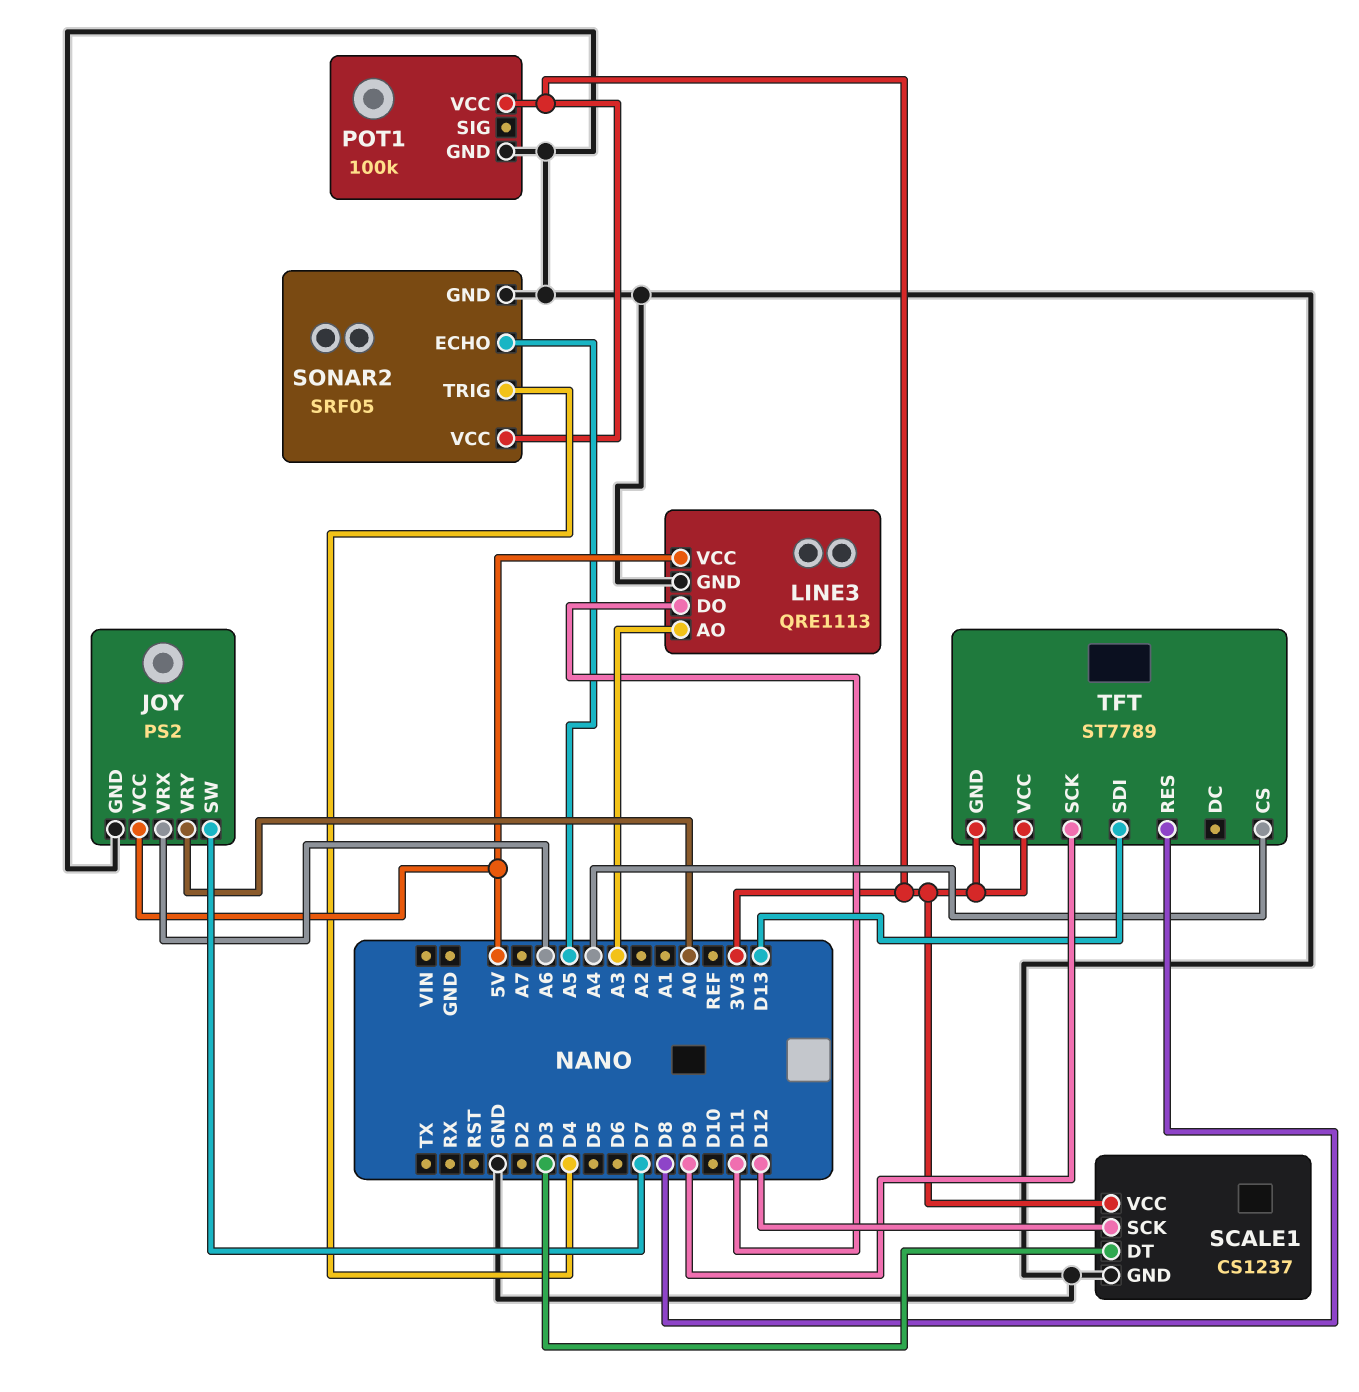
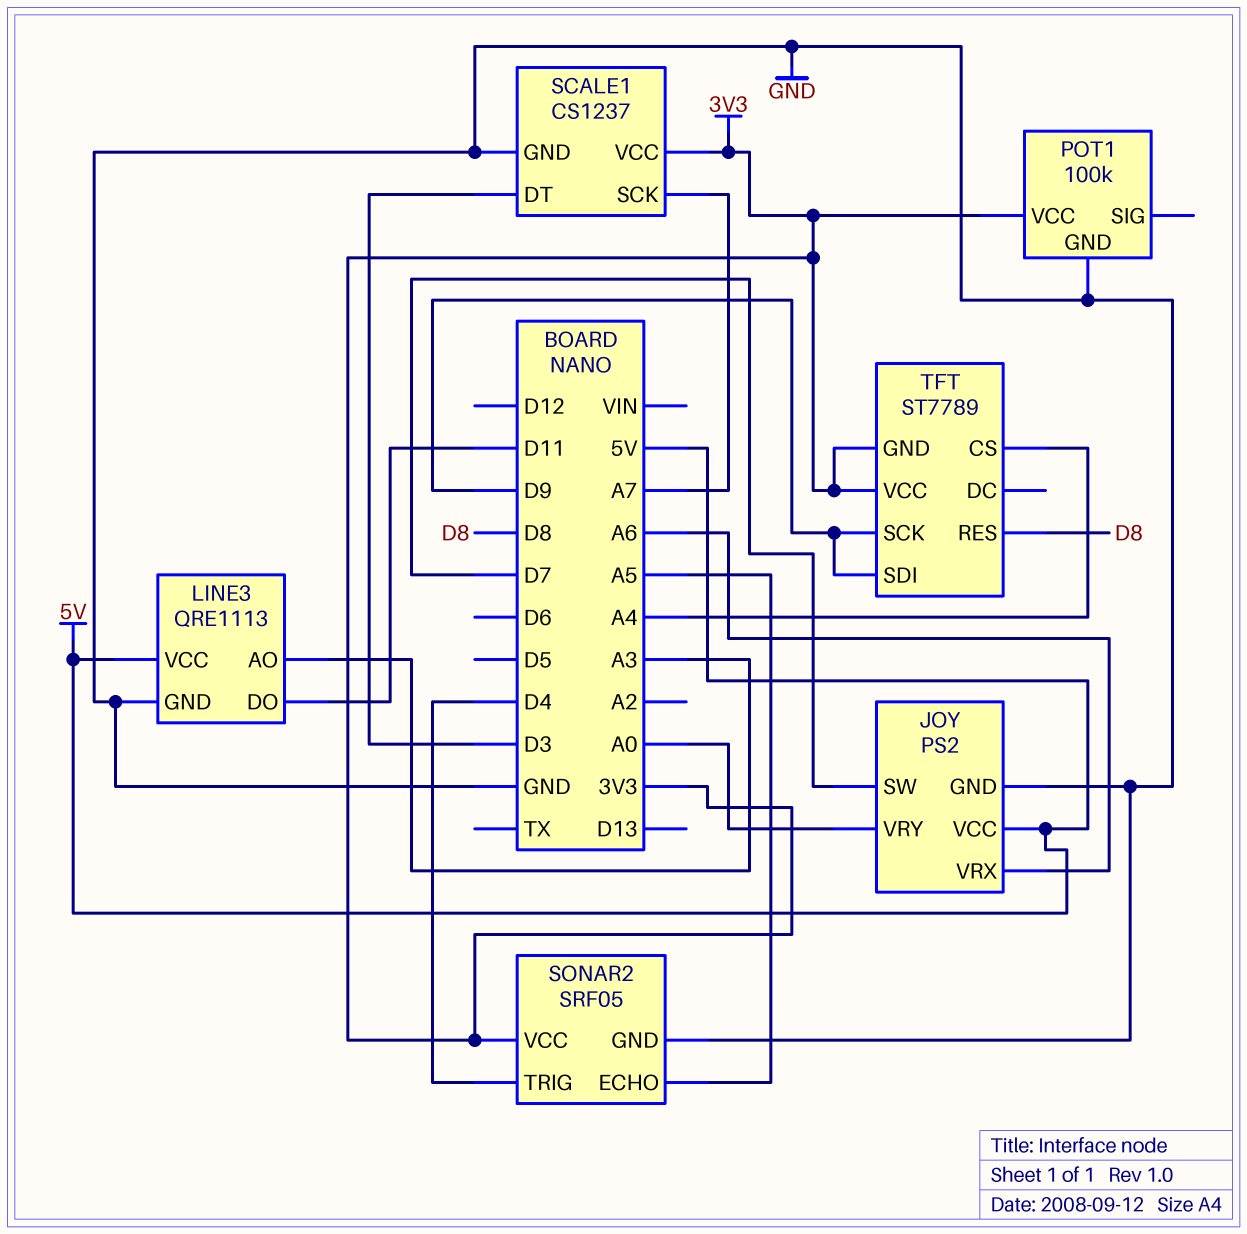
SCALE1 pin SCK: D12 -> A7
TFT pin SDI: D13 -> D9

